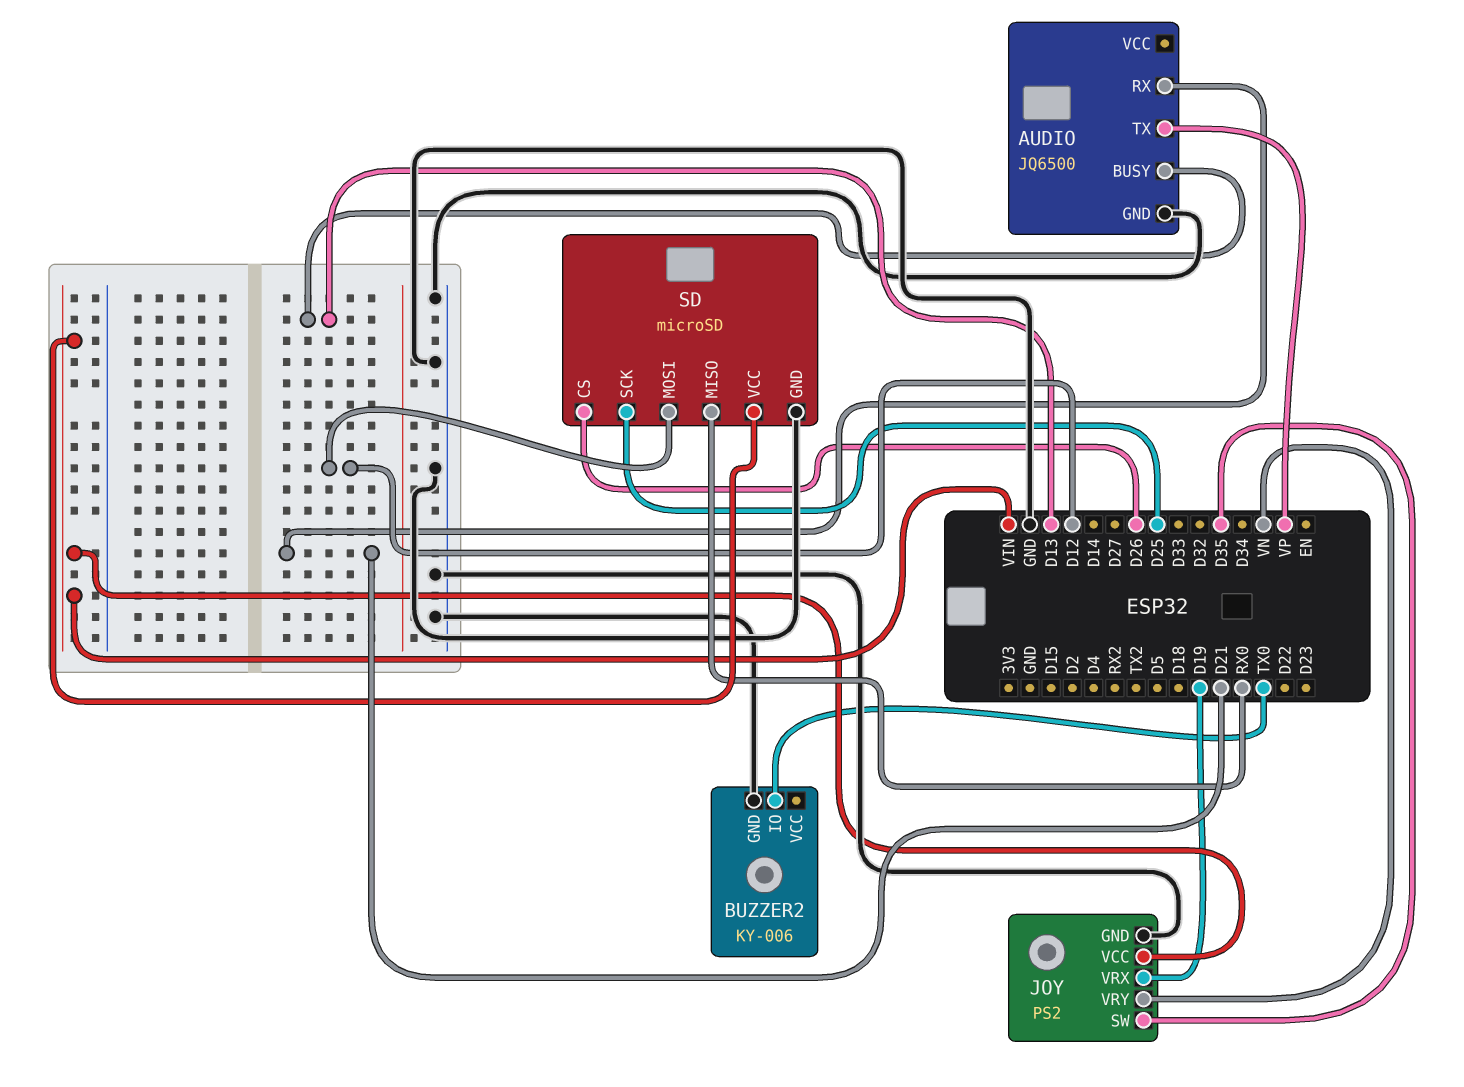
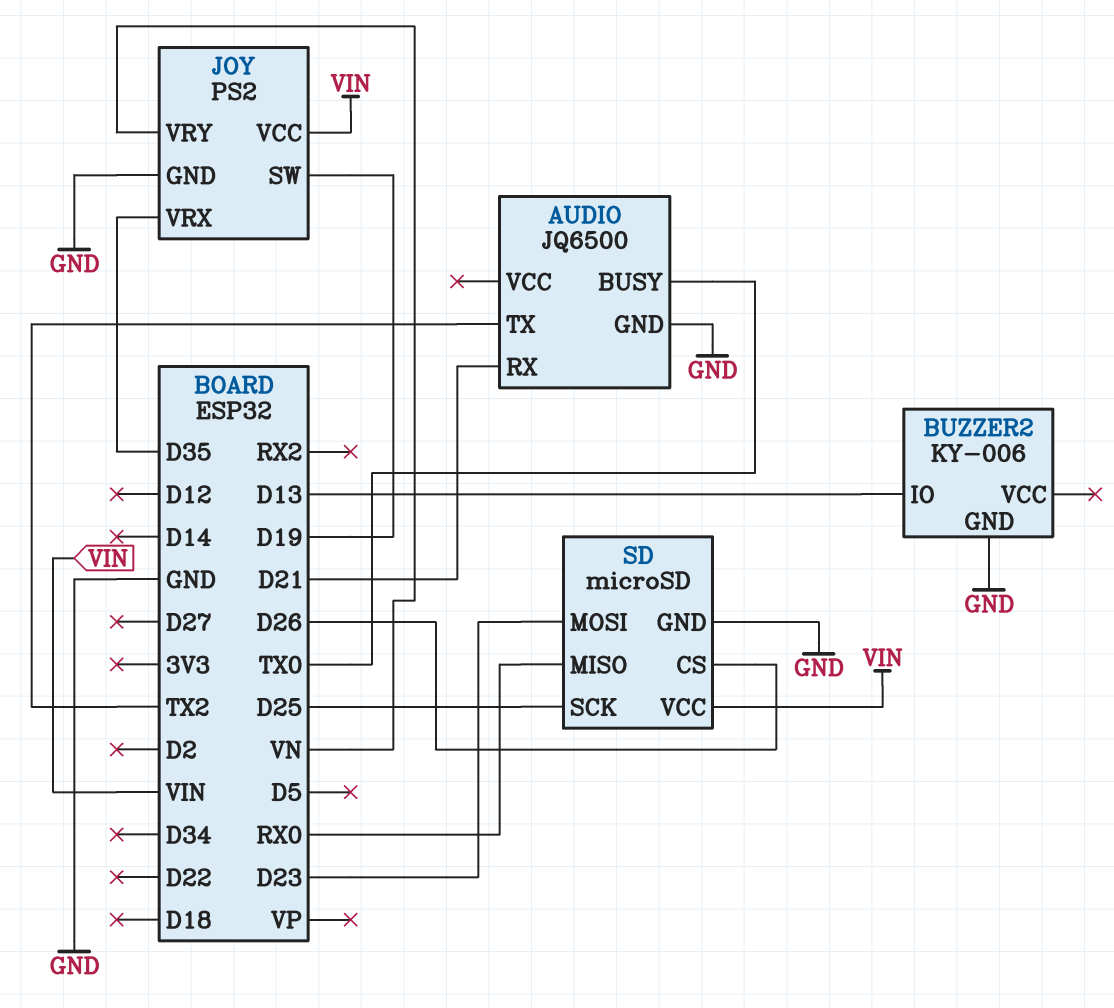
AUDIO pin BUSY: D13 -> TX0
AUDIO pin TX: VP -> TX2
BUZZER2 pin IO: TX0 -> D13
JOY pin SW: D35 -> D19
JOY pin VRX: D19 -> D35
SD pin MOSI: D12 -> D23

